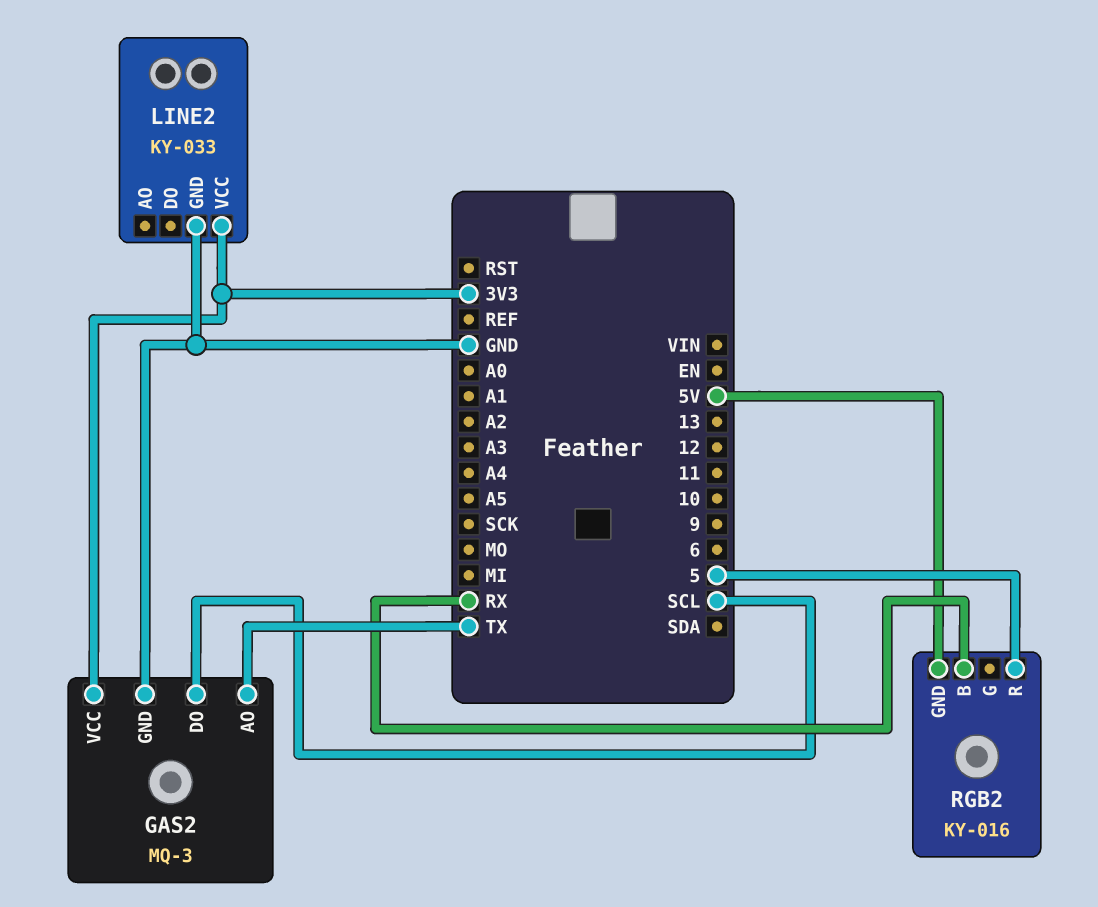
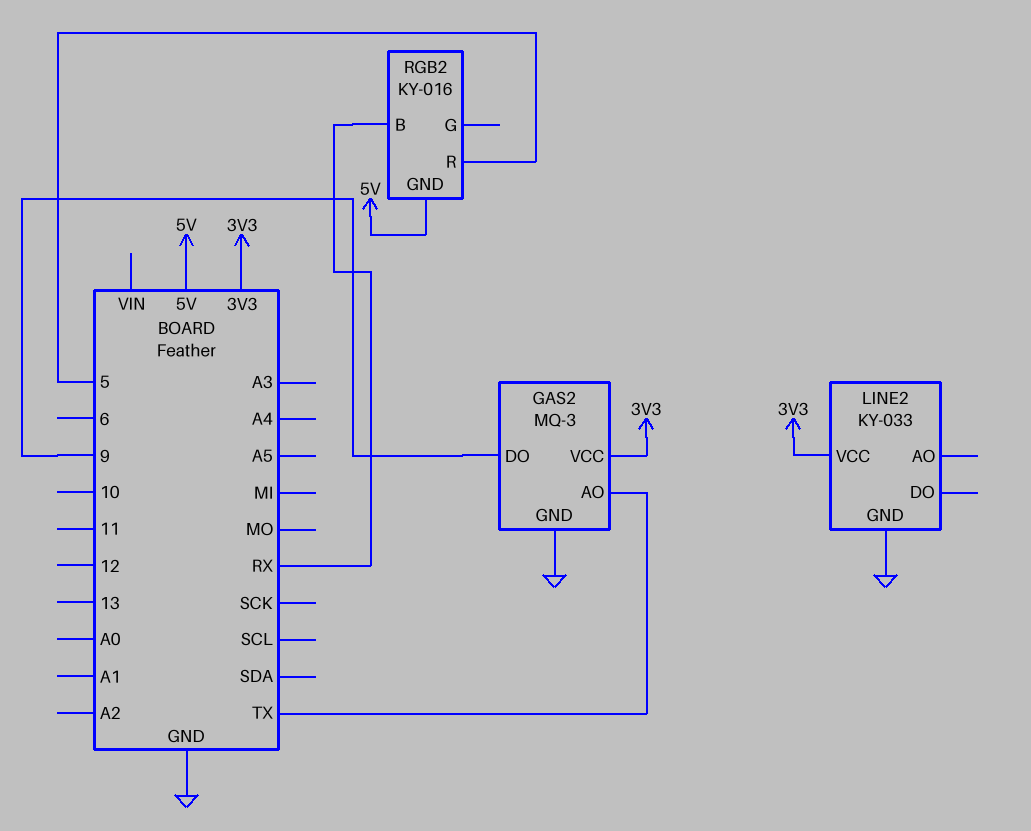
GAS2 pin DO: SCL -> 9

